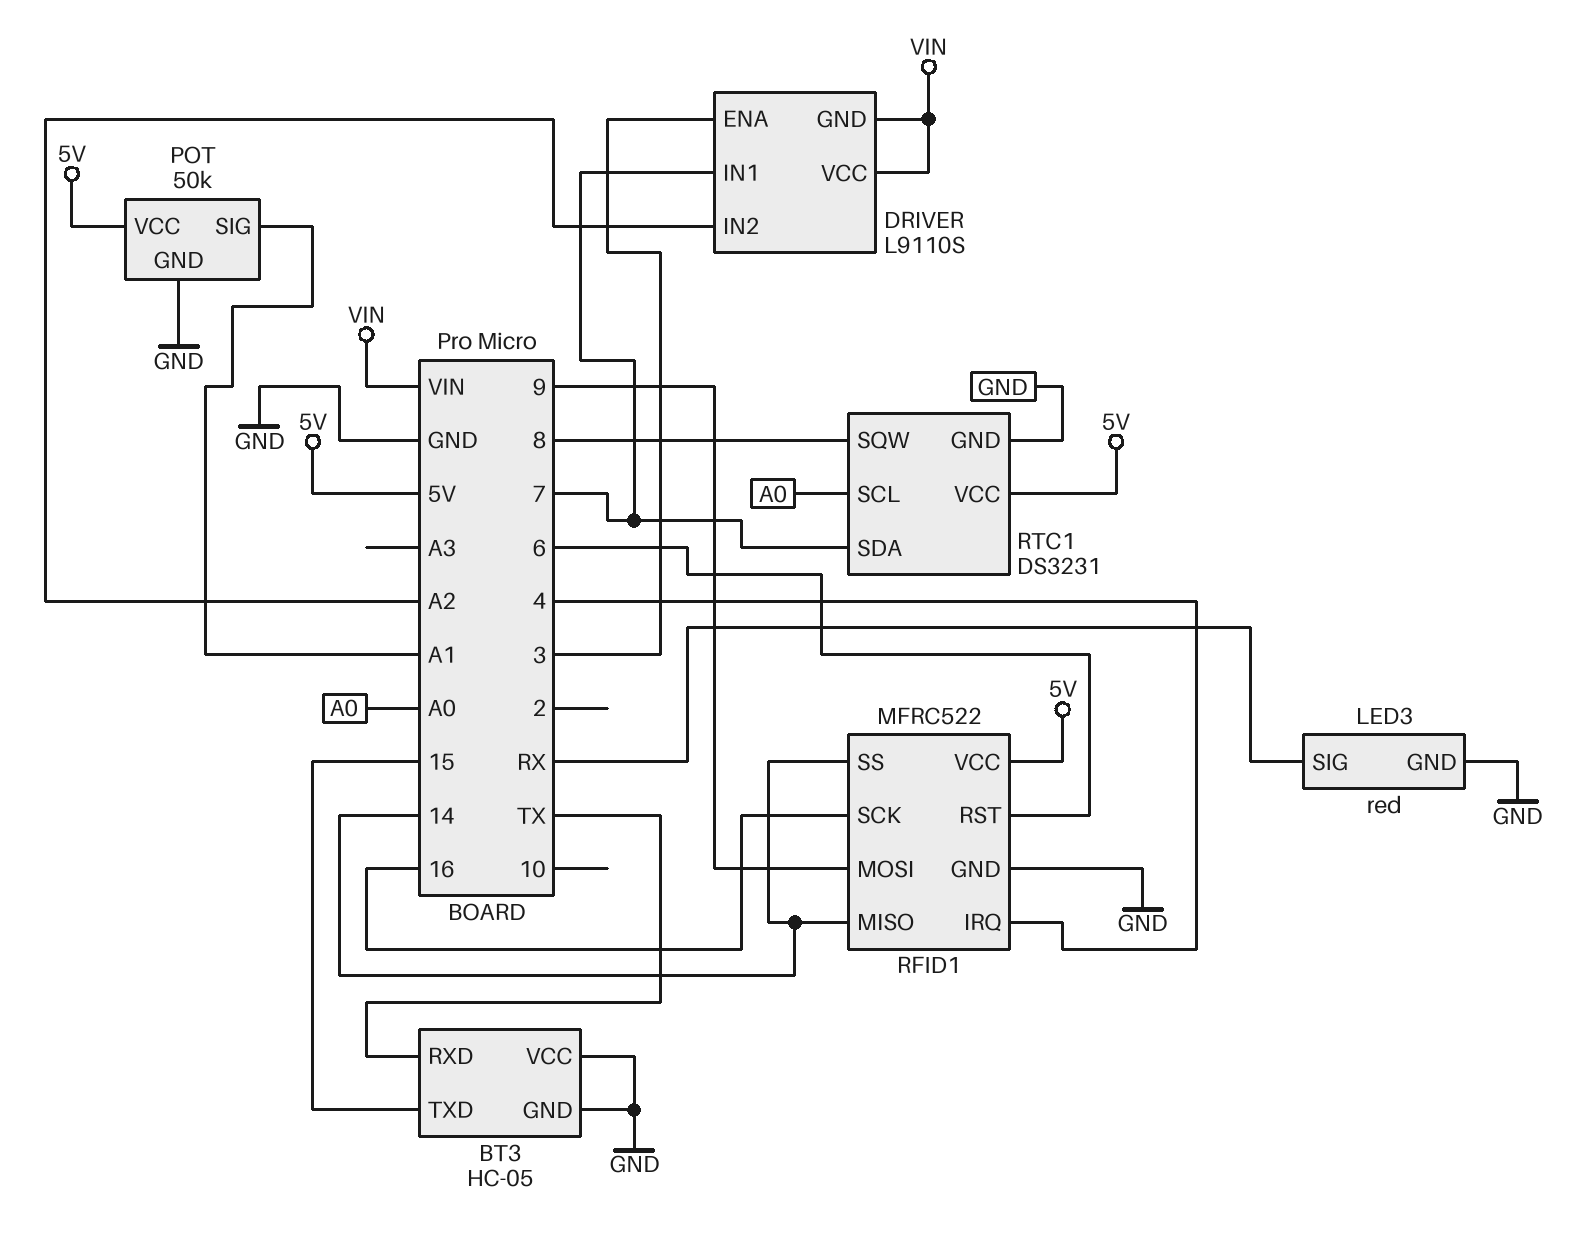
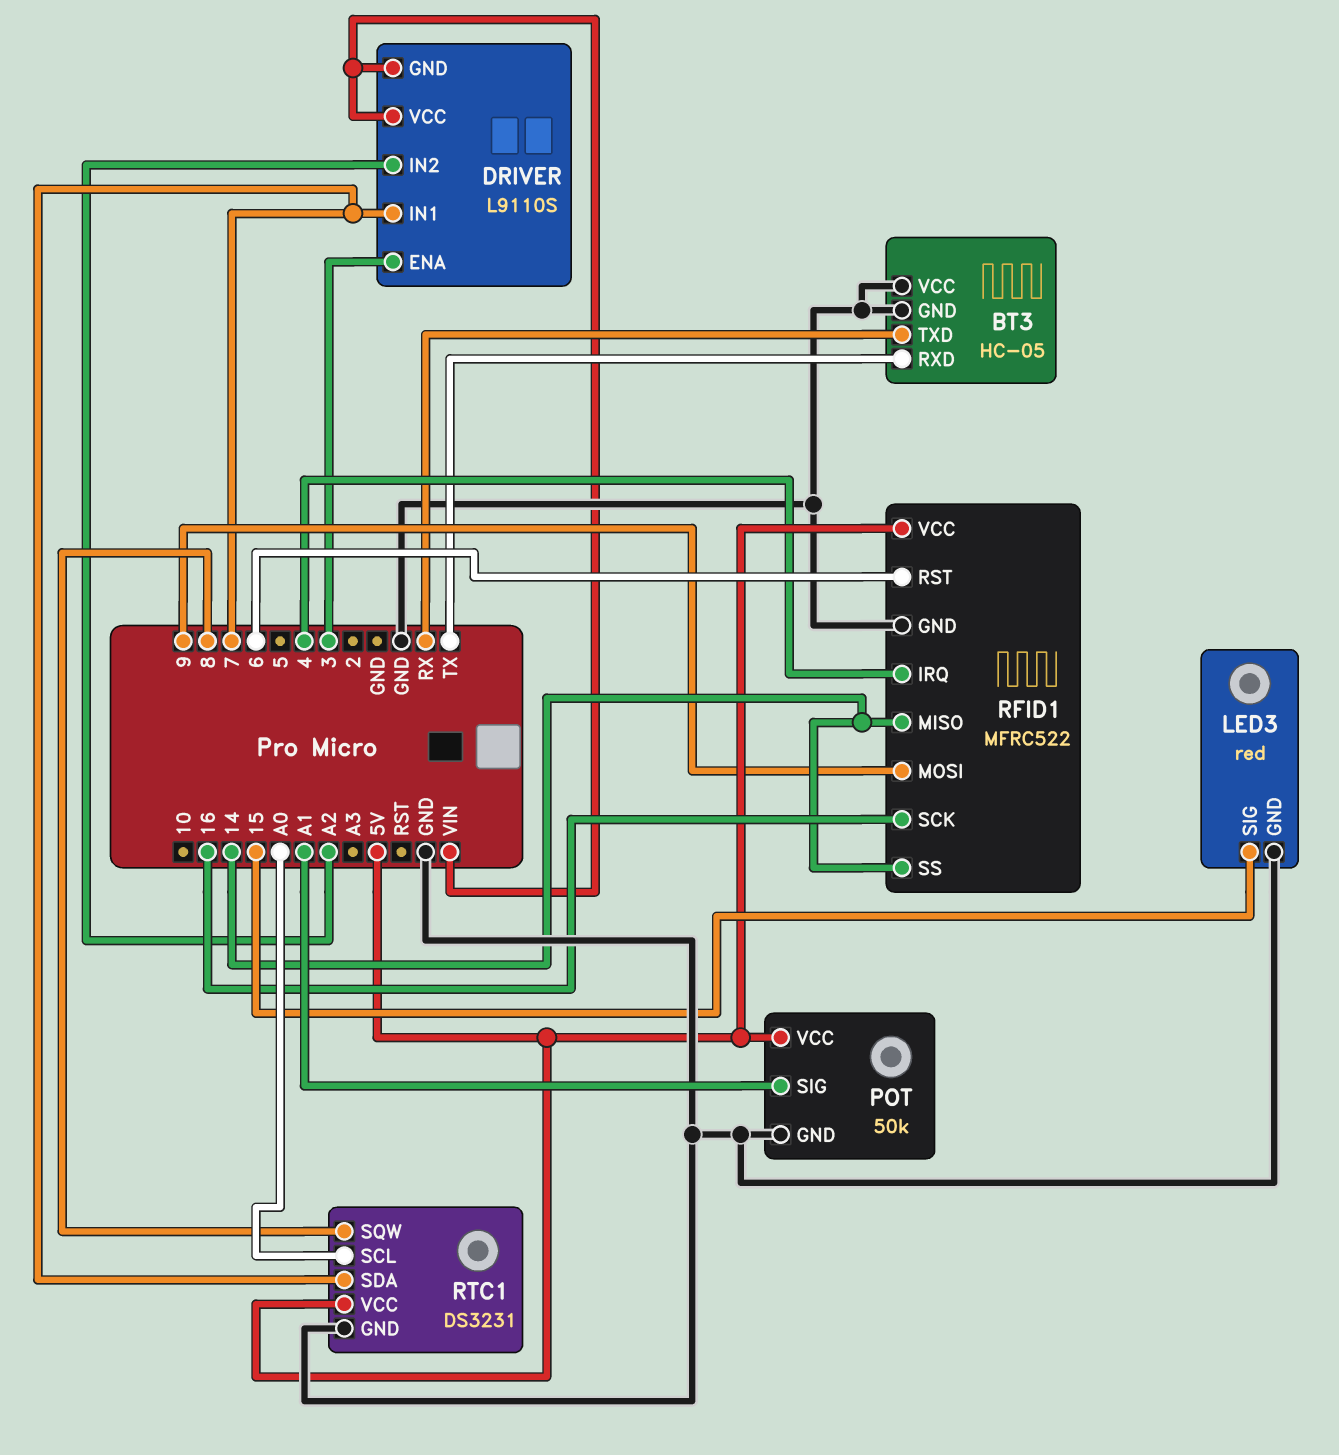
BT3 pin TXD: 15 -> RX
LED3 pin SIG: RX -> 15

